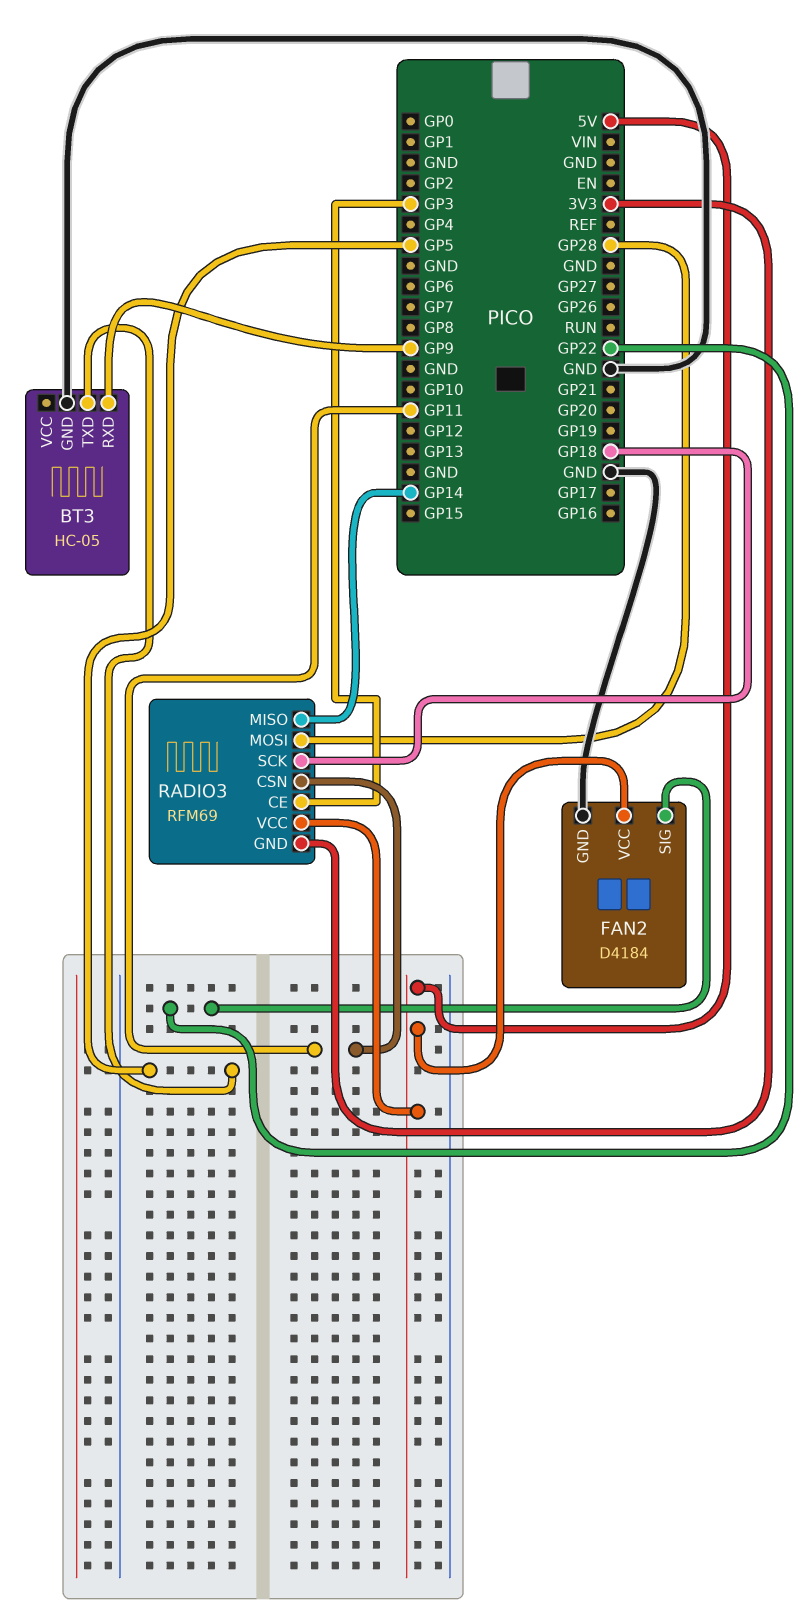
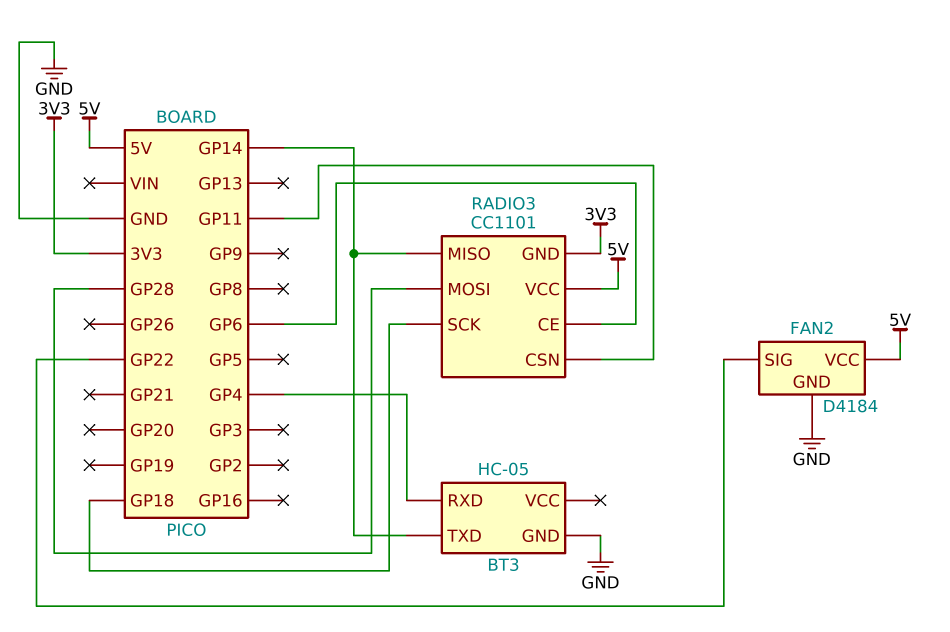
BT3 pin RXD: GP9 -> GP4
BT3 pin TXD: GP5 -> GP14
RADIO3: RFM69 -> CC1101
RADIO3 pin CE: GP3 -> GP6

